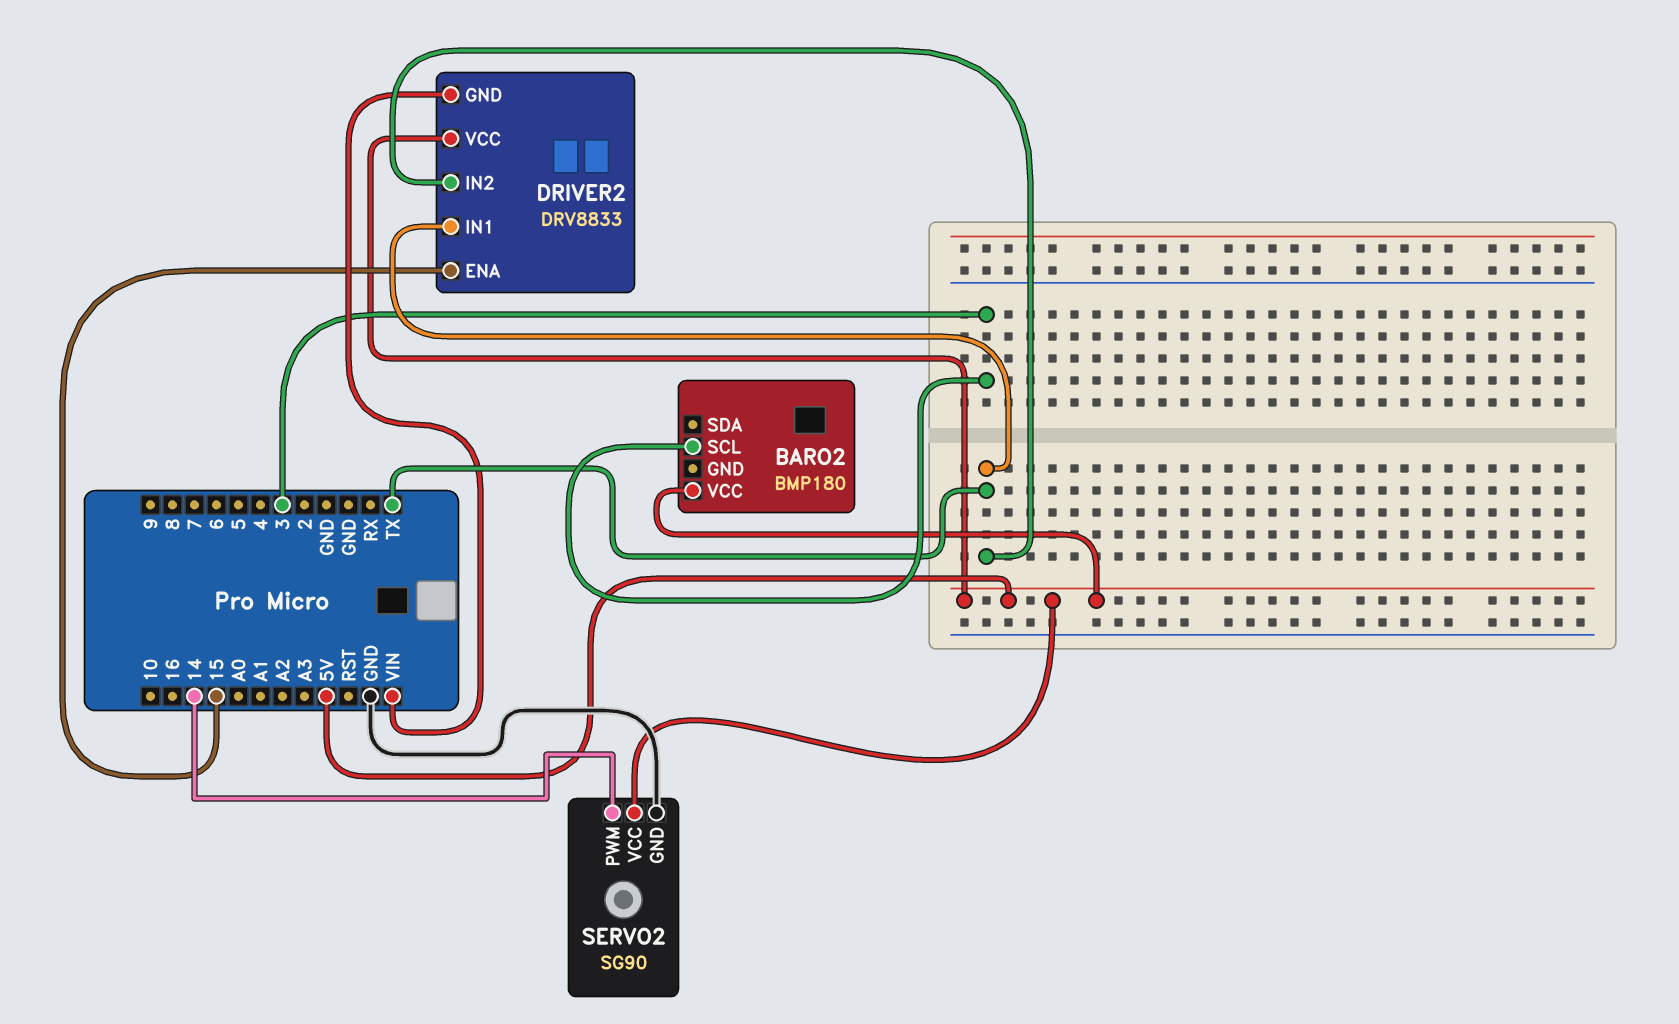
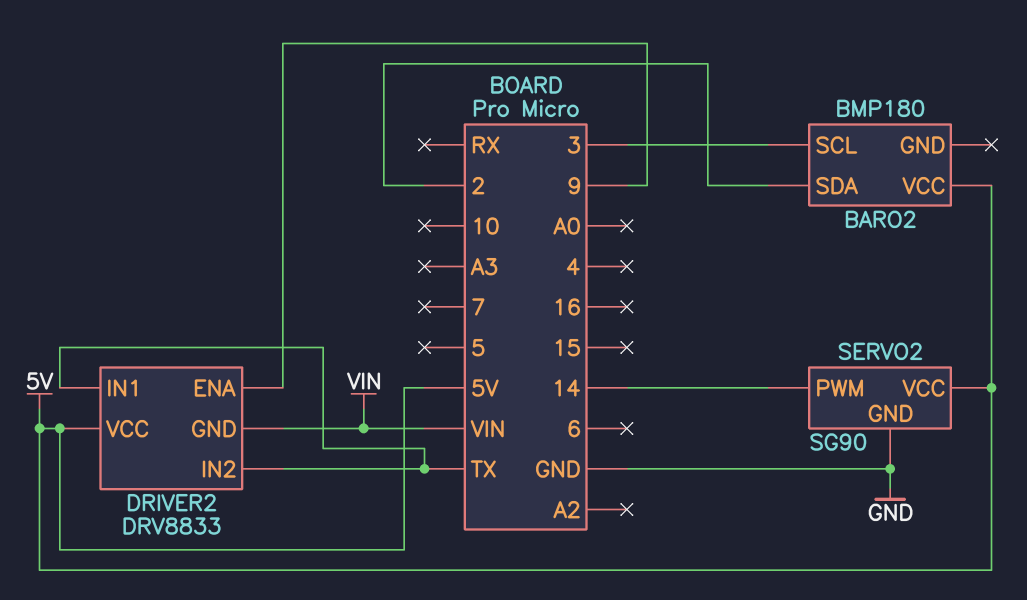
BARO2 pin SDA: none -> 2
DRIVER2 pin ENA: 15 -> 9

